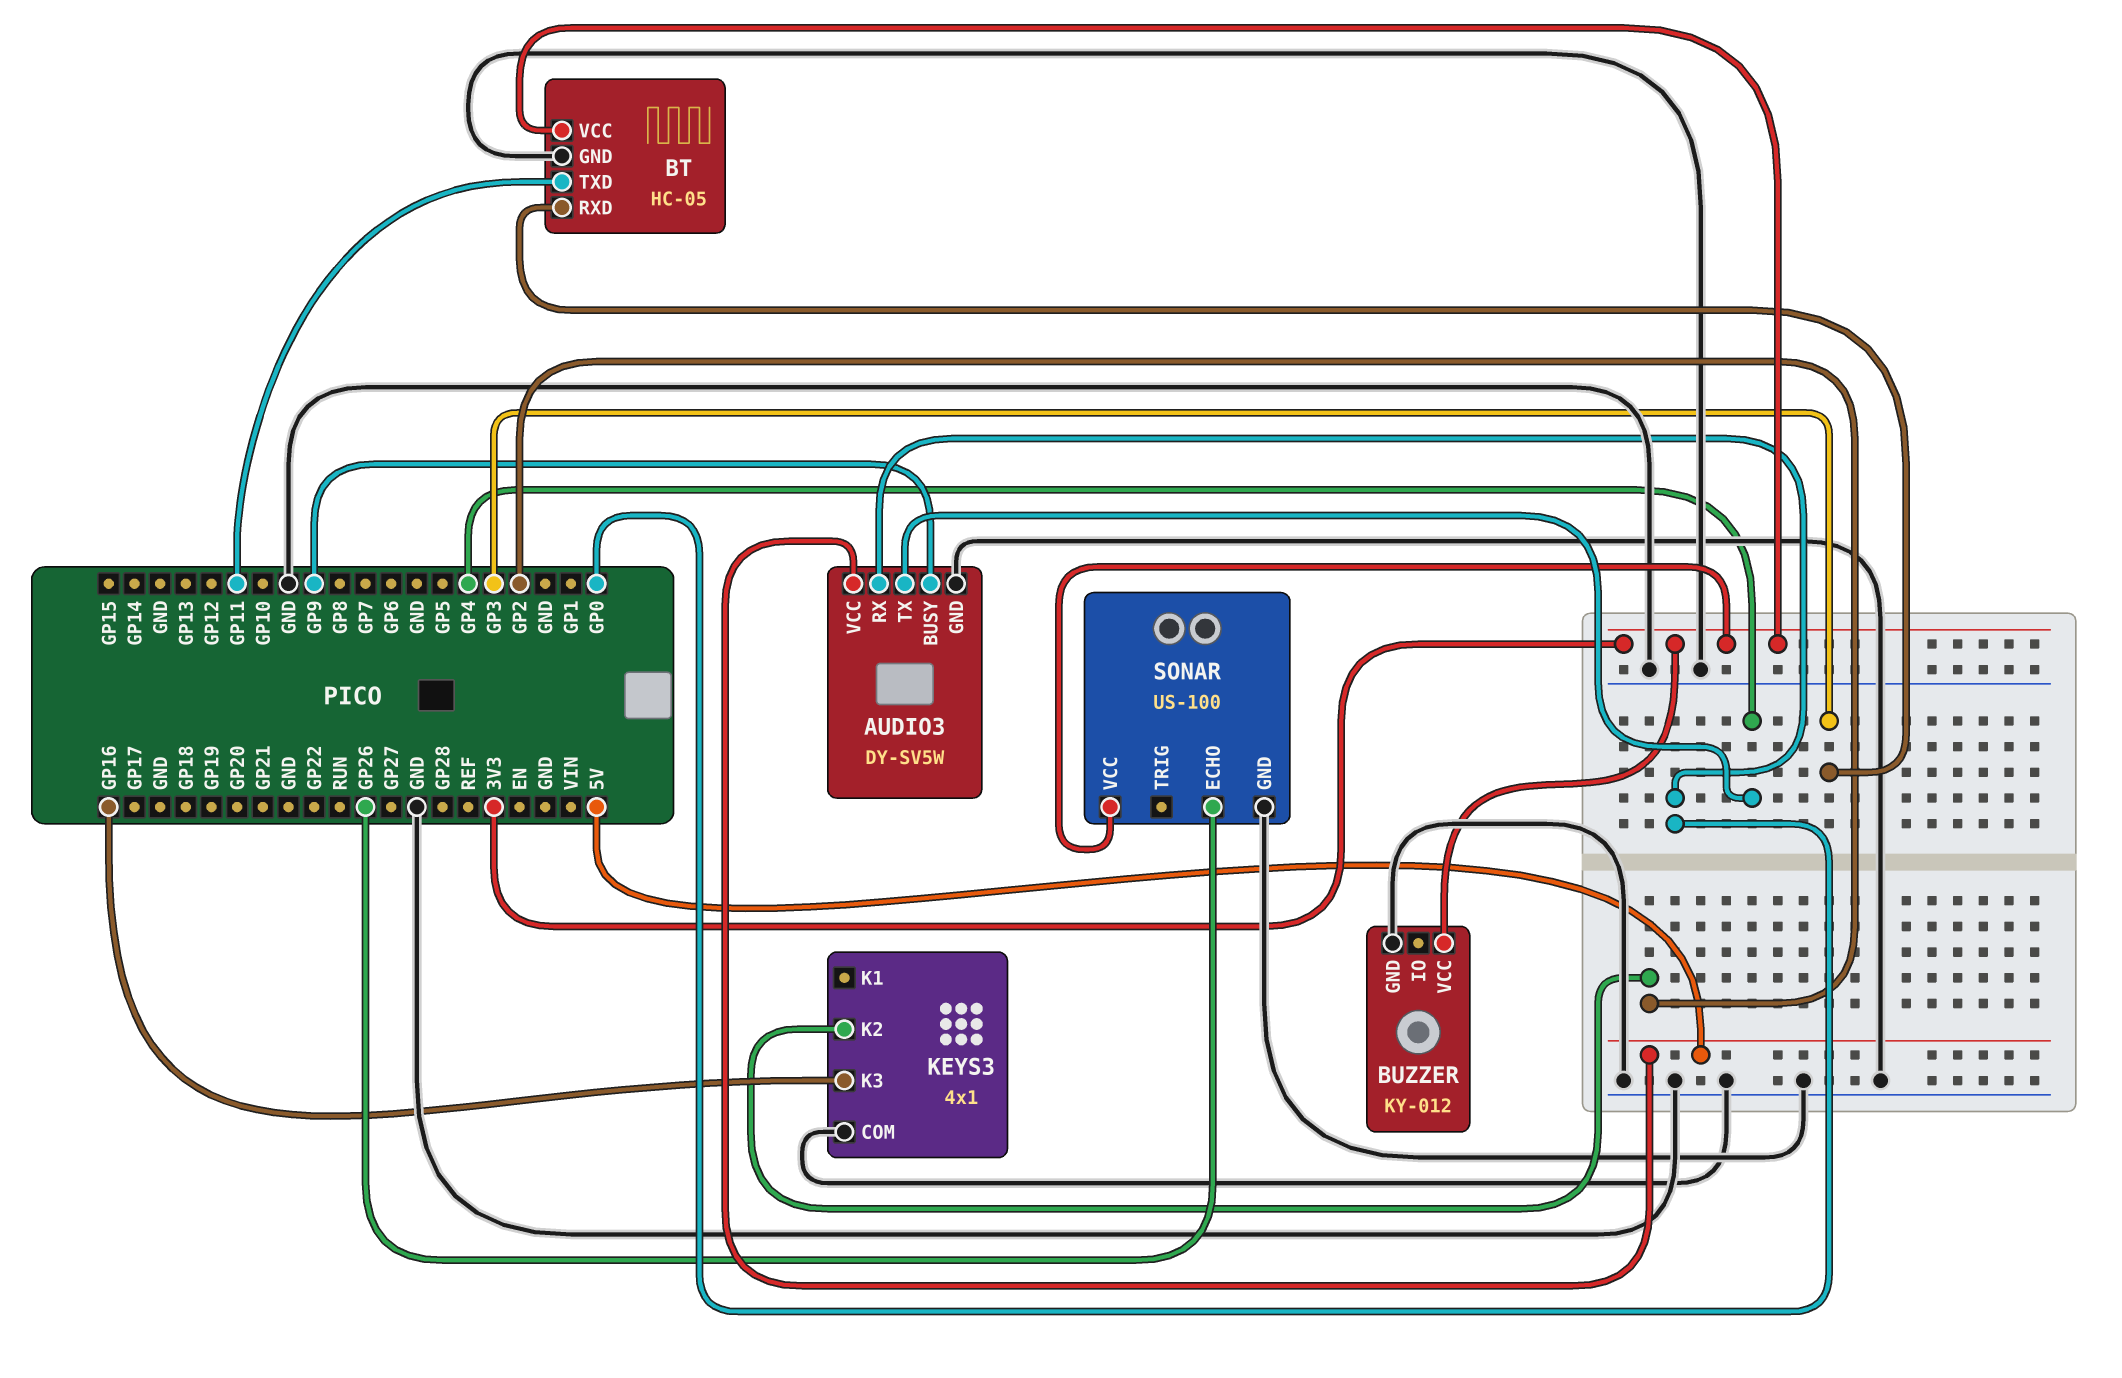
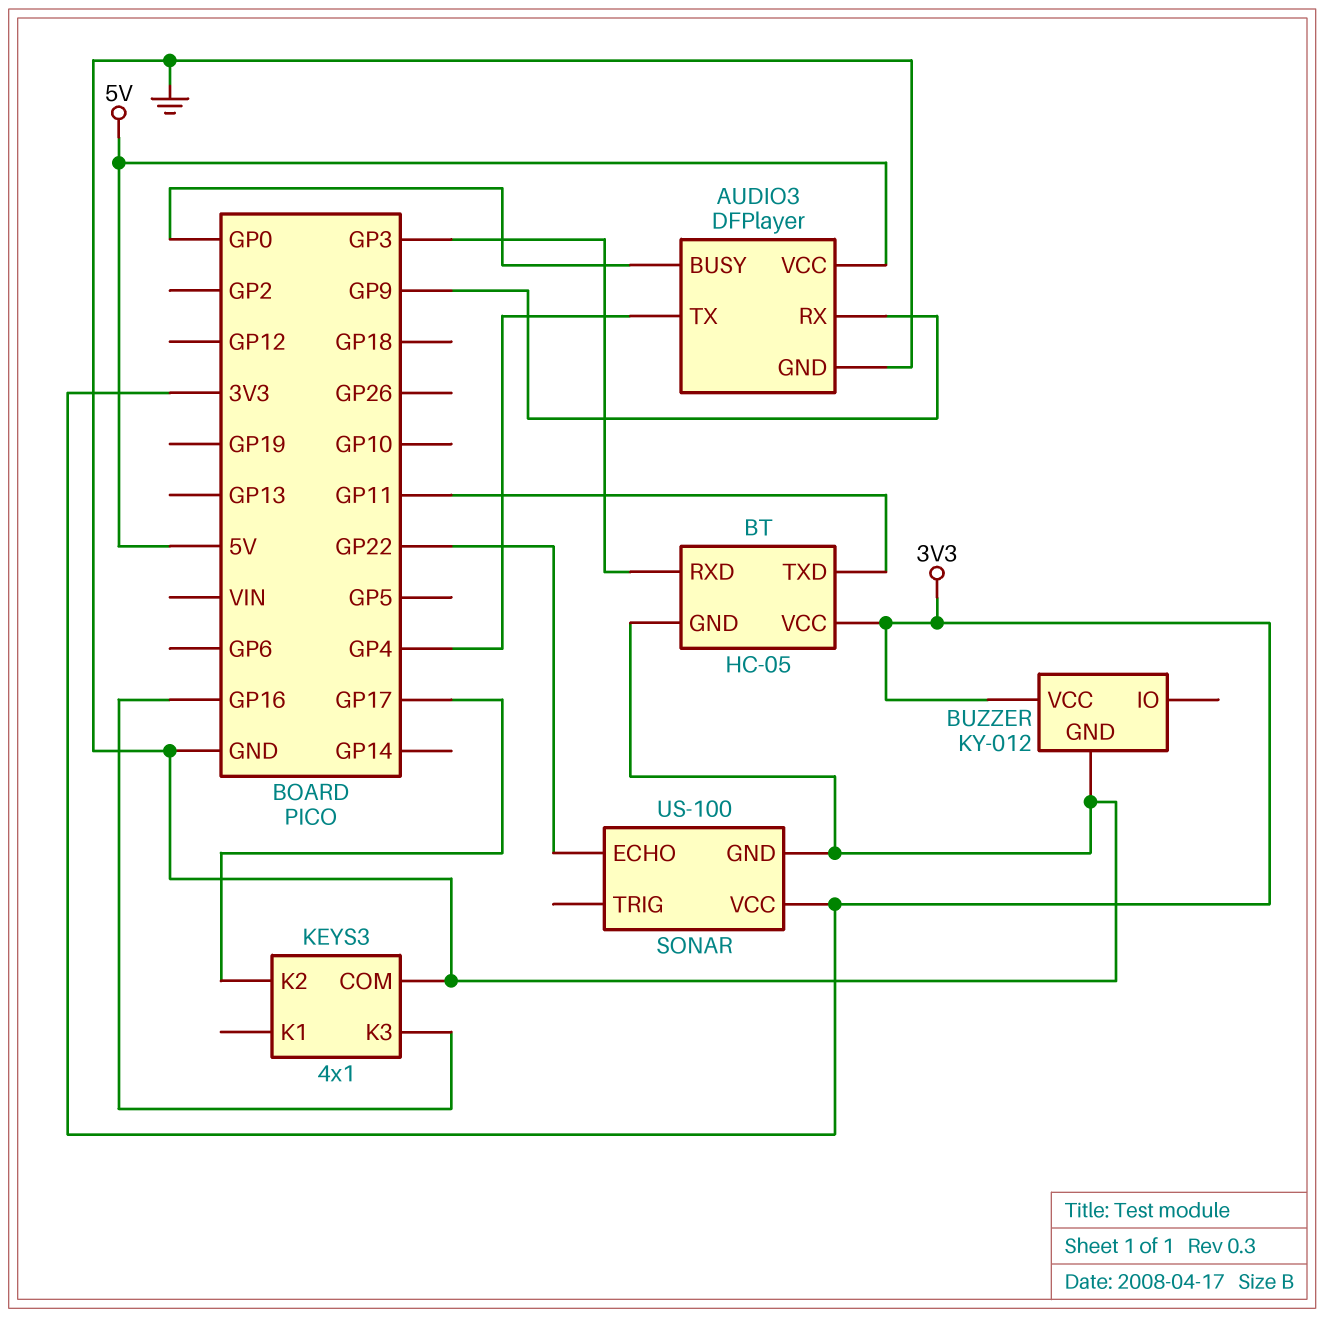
AUDIO3: DY-SV5W -> DFPlayer
AUDIO3 pin BUSY: GP9 -> GP0
AUDIO3 pin RX: GP0 -> GP9
KEYS3 pin K2: GP2 -> GP17
SONAR pin ECHO: GP26 -> GP22

